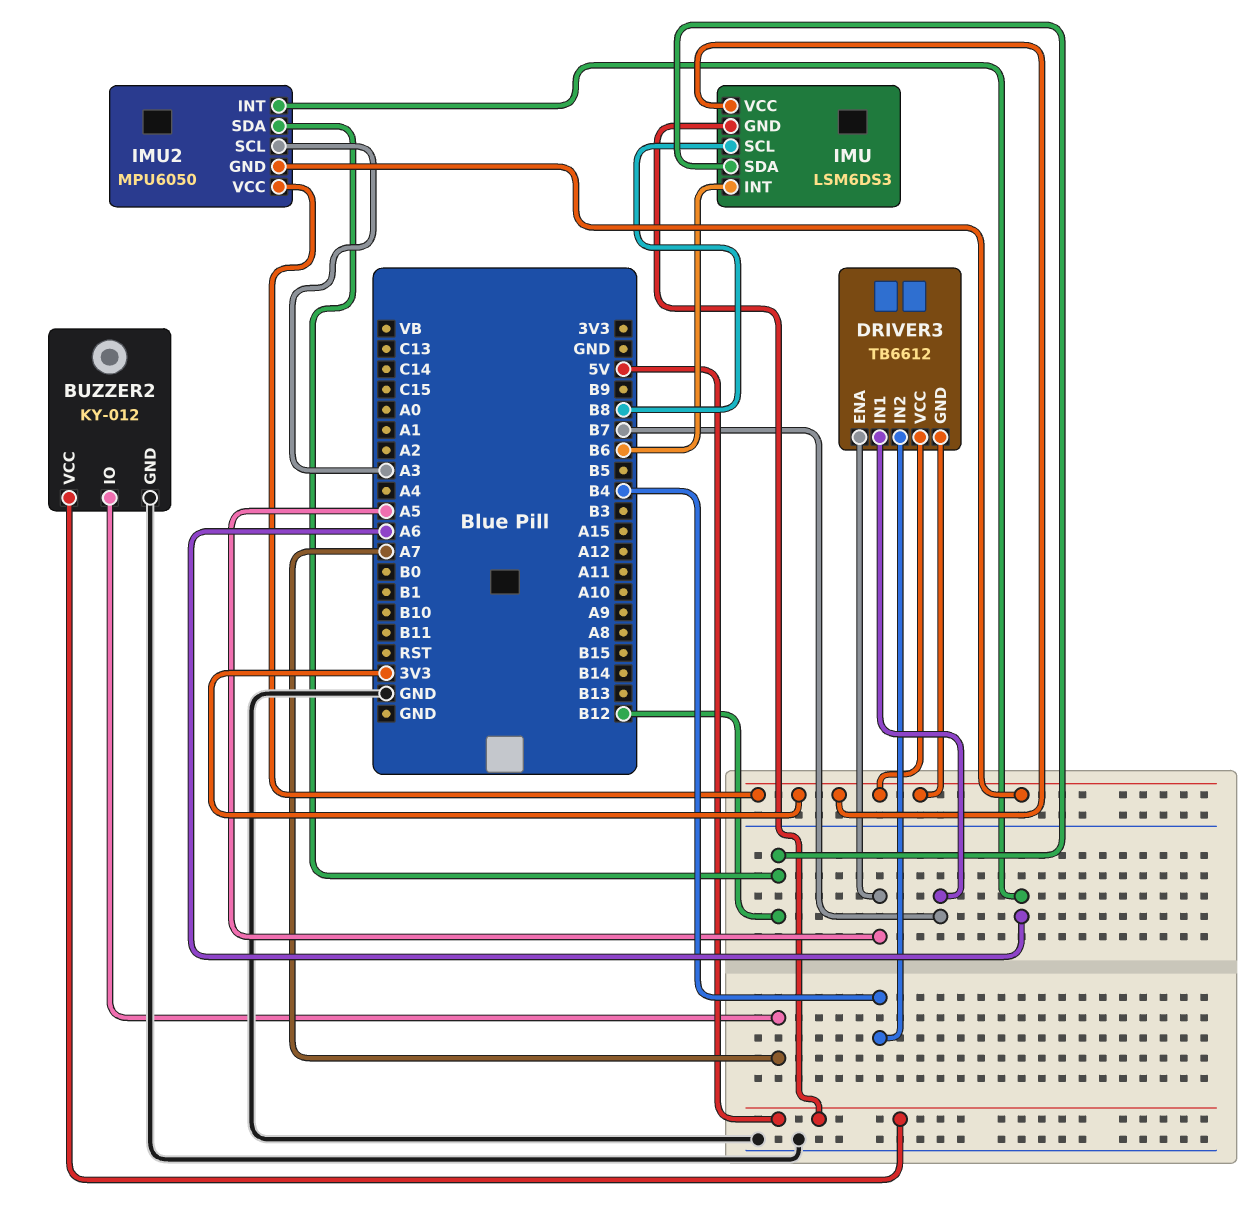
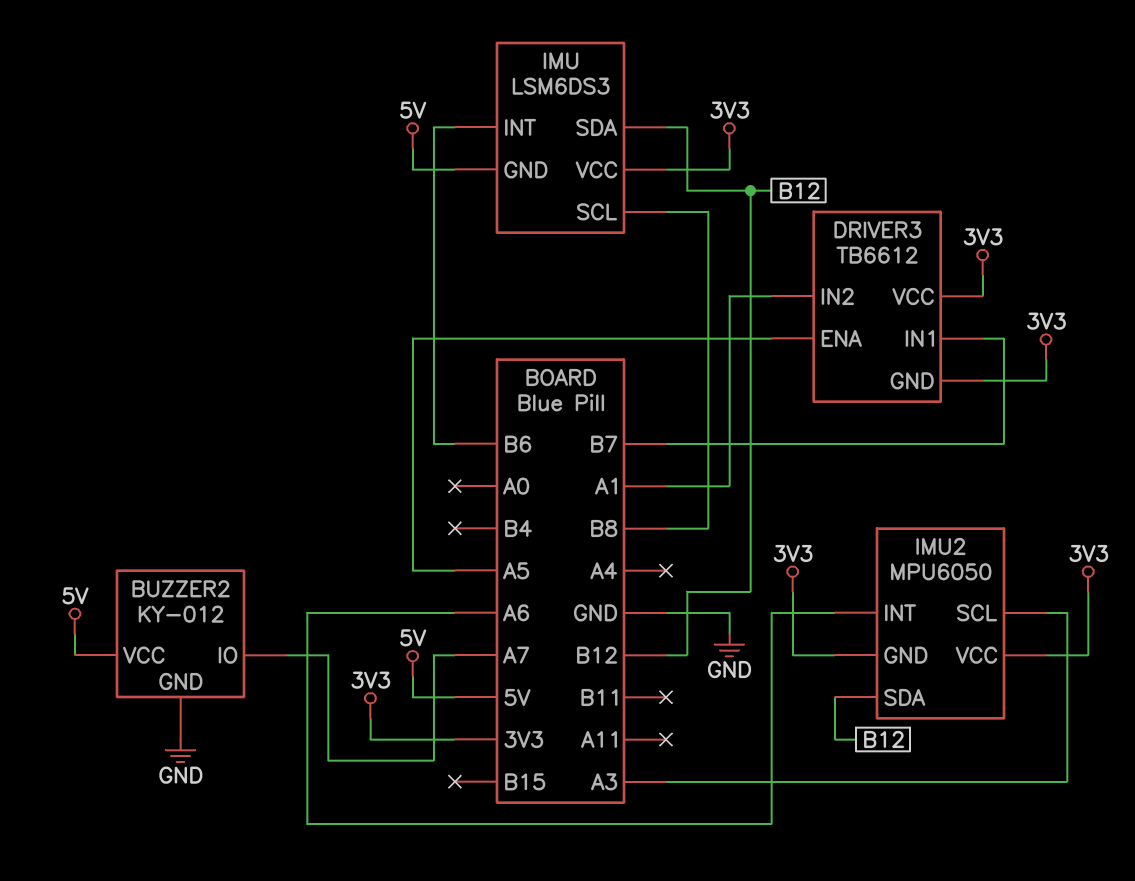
DRIVER3 pin IN2: B4 -> A1

